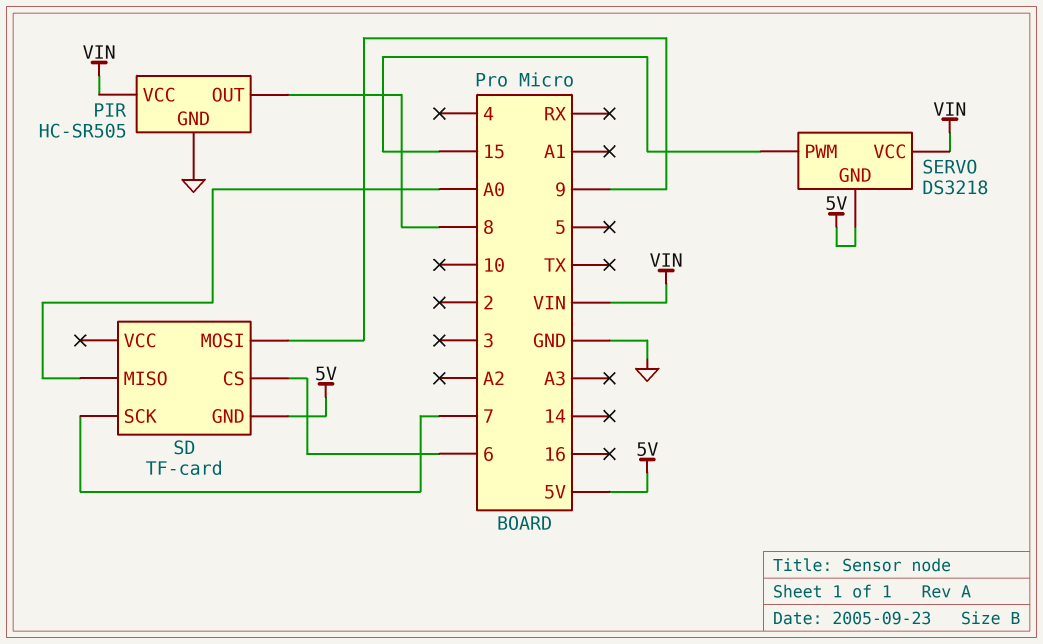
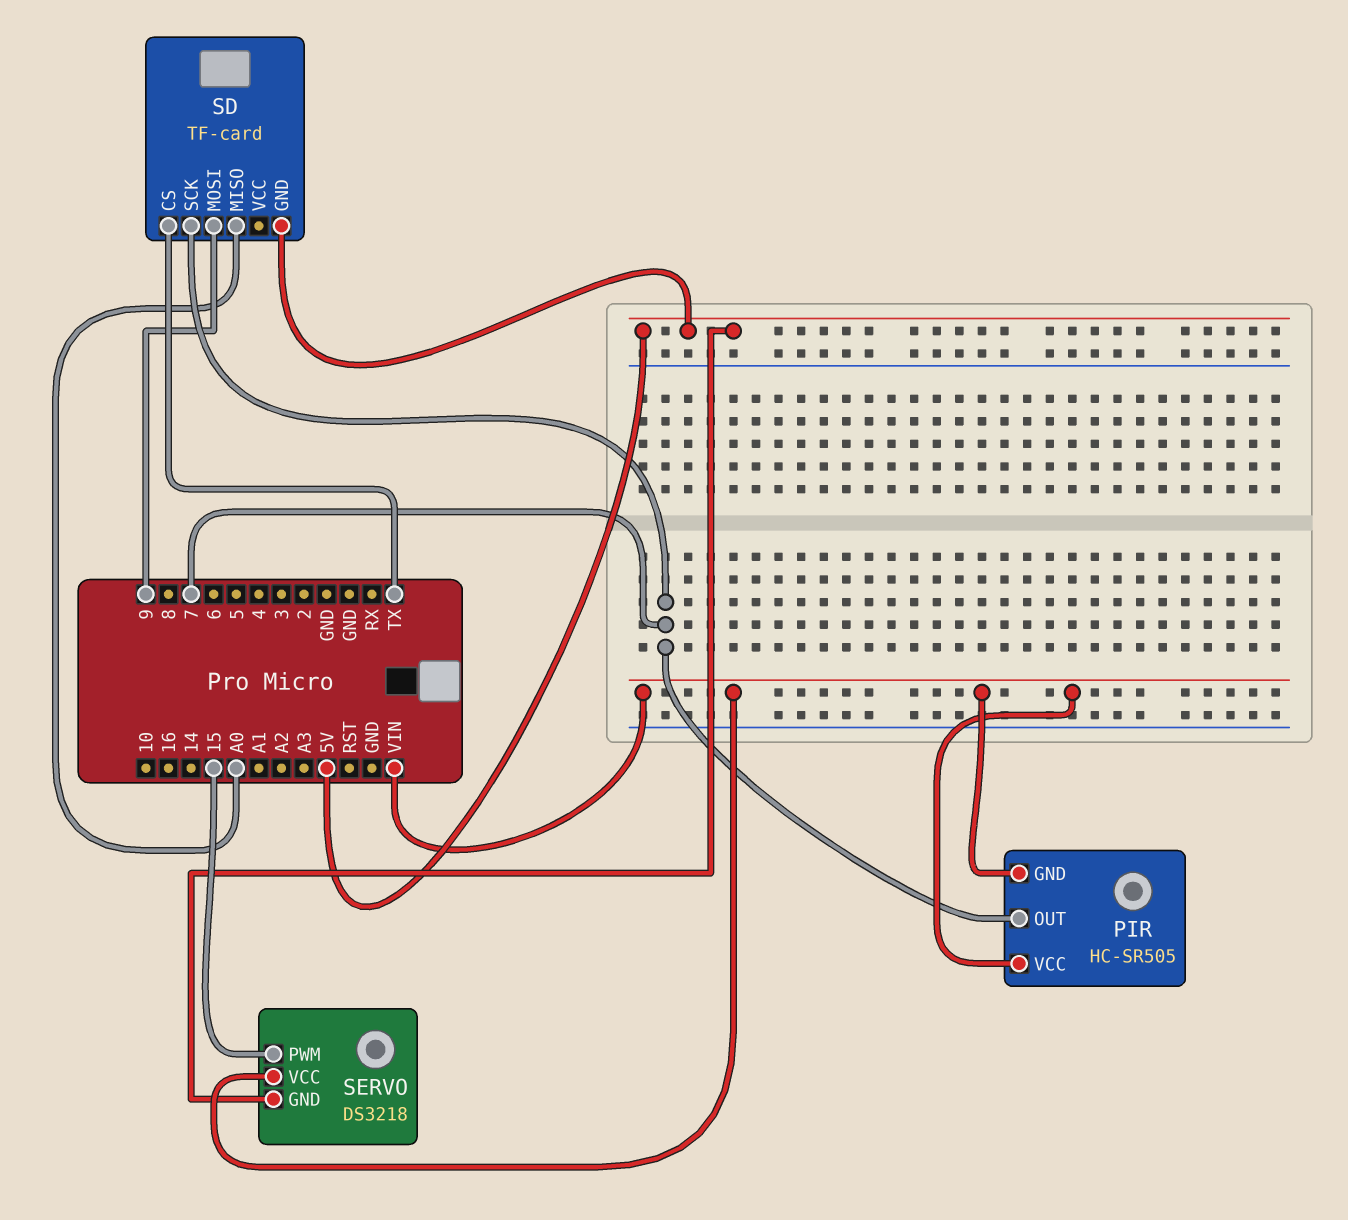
PIR pin GND: GND -> VIN
PIR pin OUT: 8 -> 7
SD pin CS: 6 -> TX

